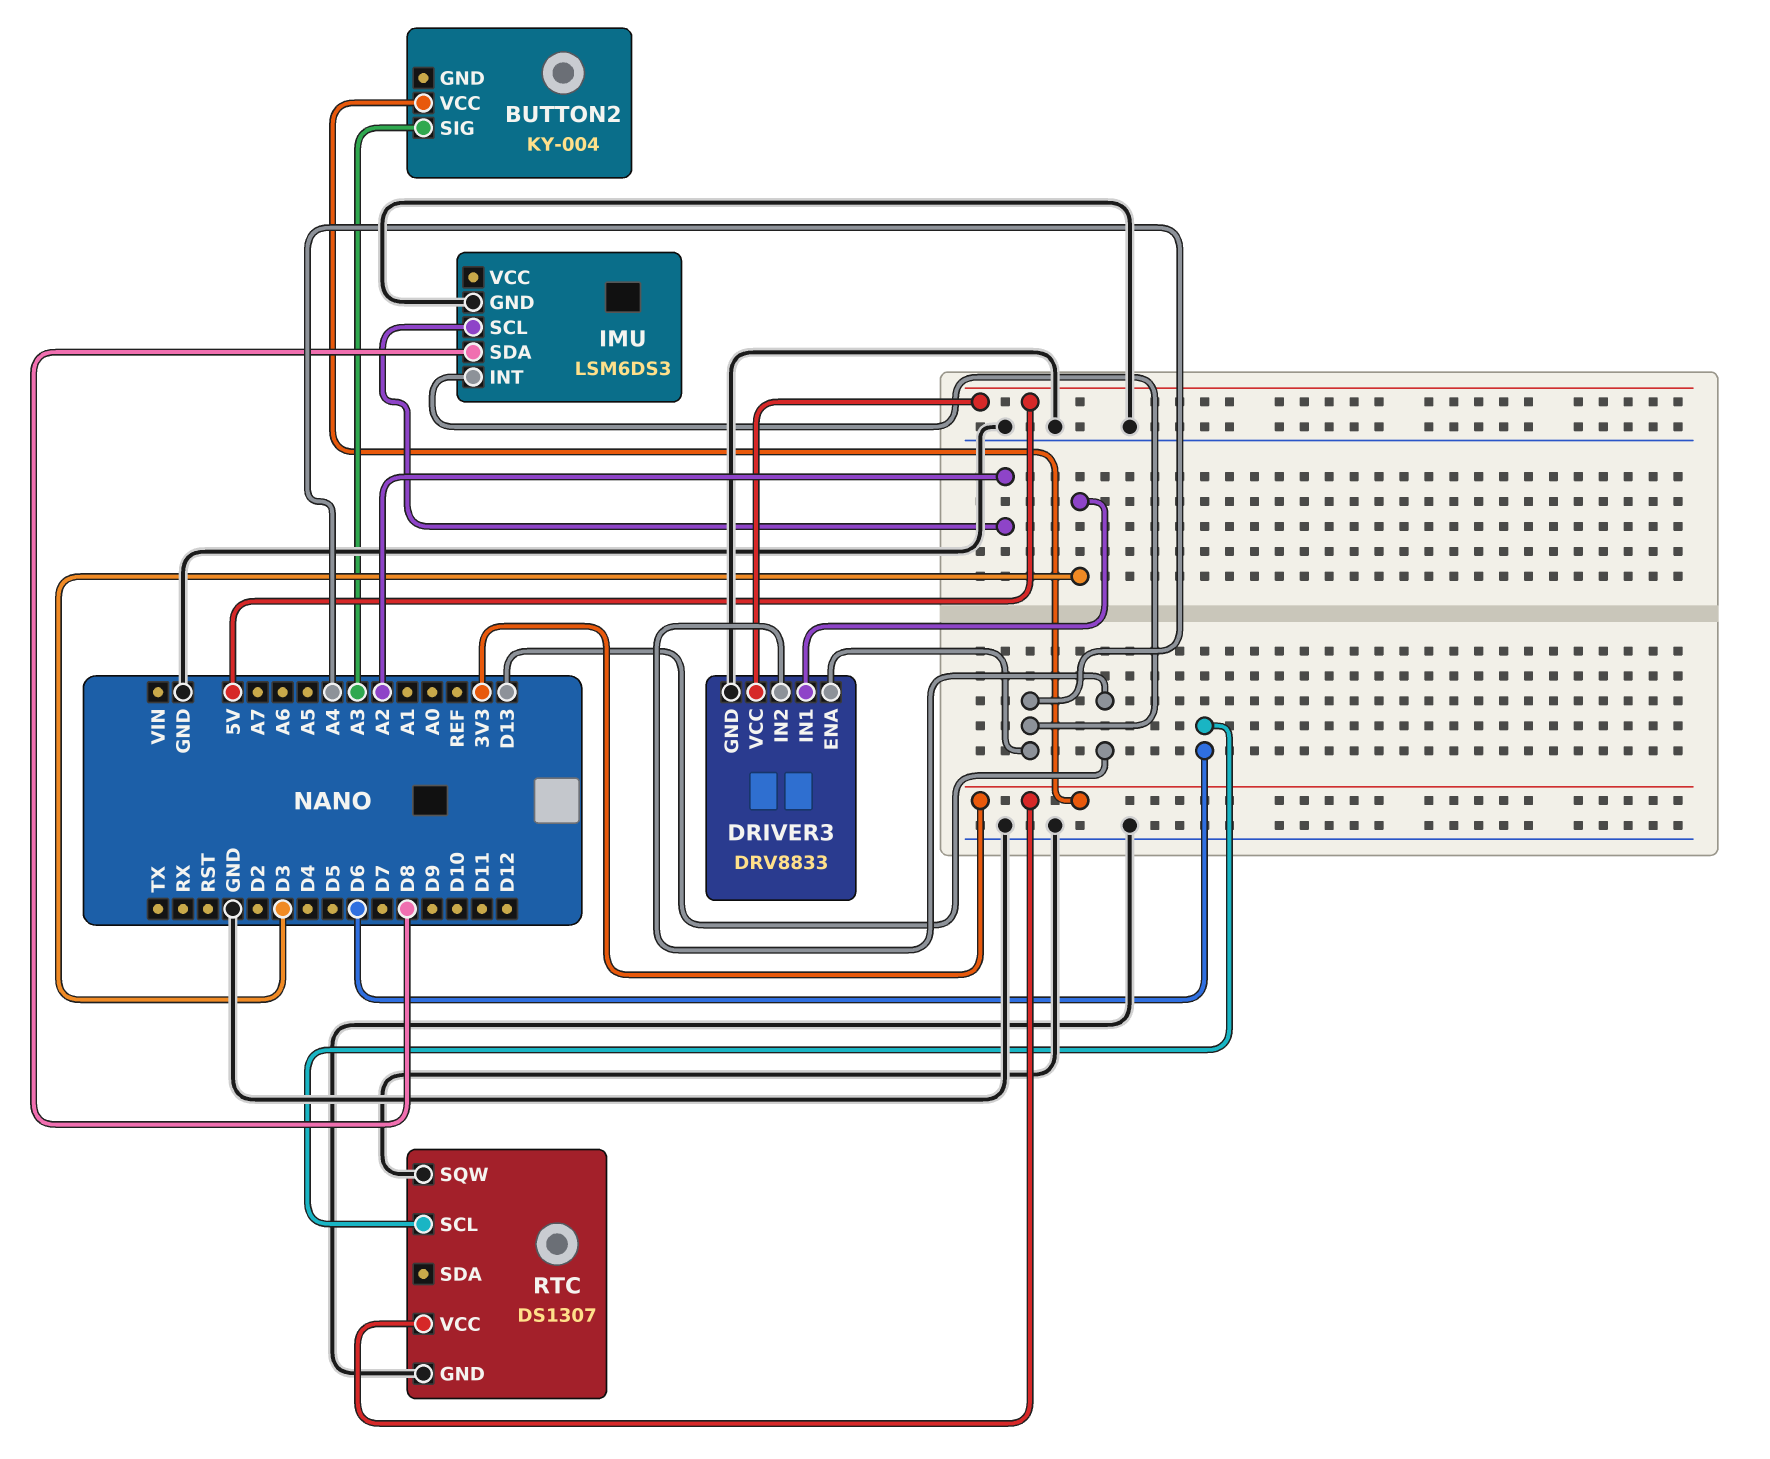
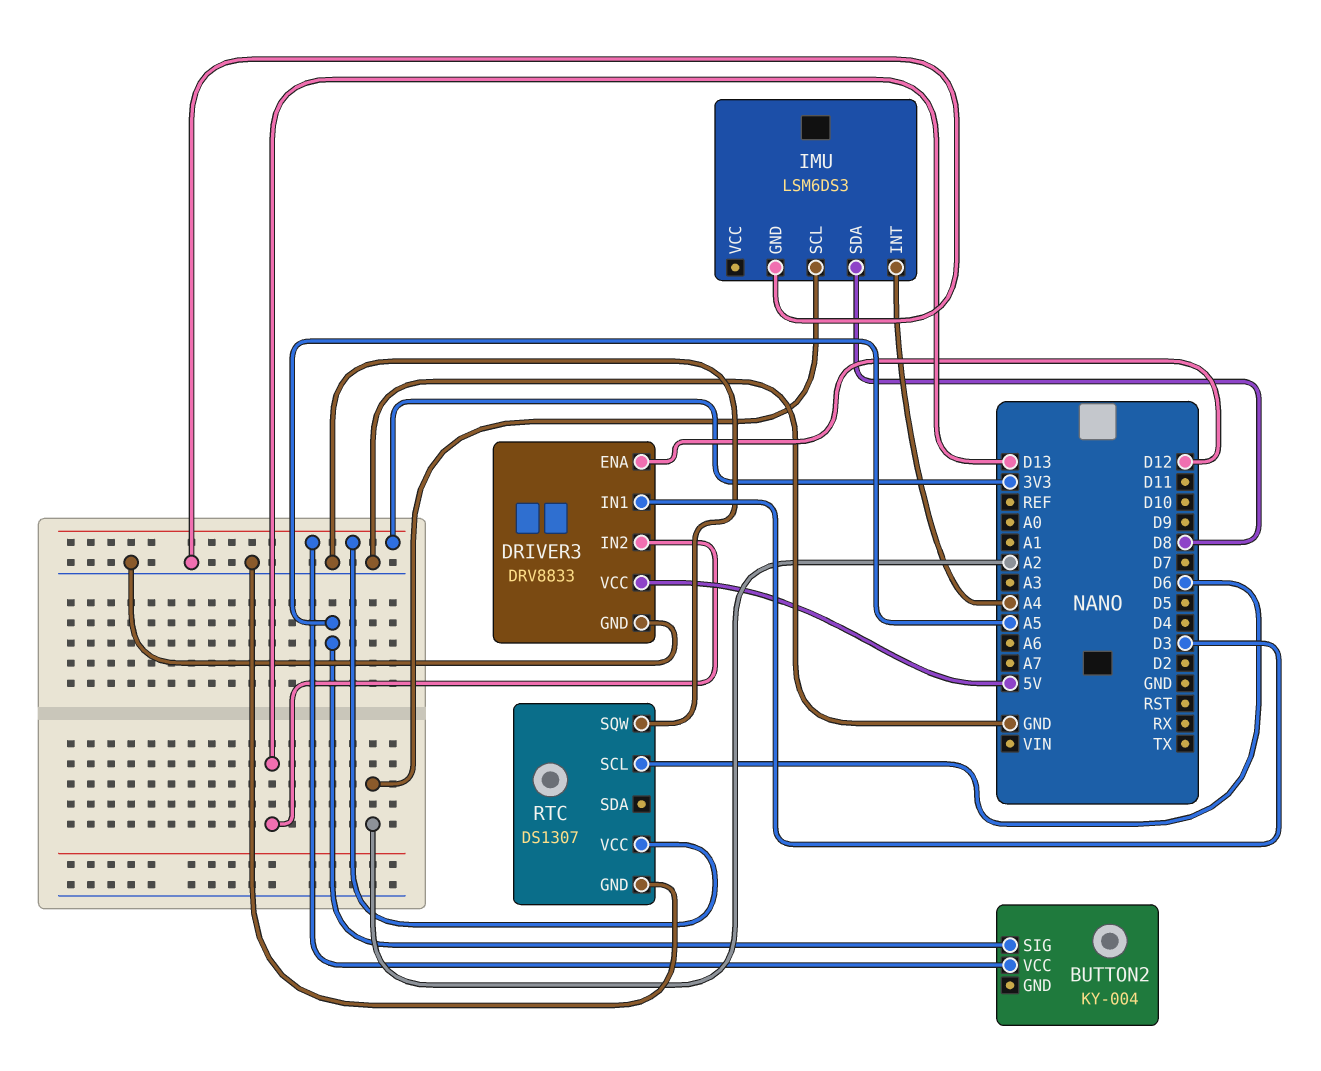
BUTTON2 pin SIG: A3 -> A5
DRIVER3 pin ENA: A4 -> D12

